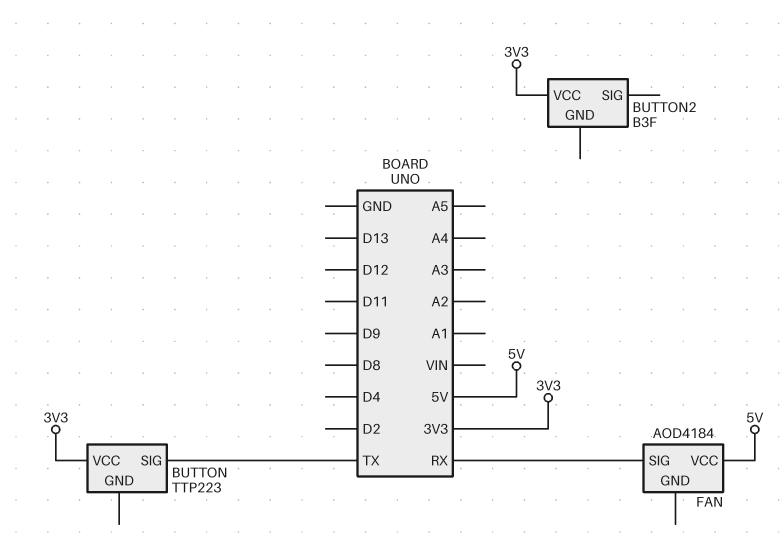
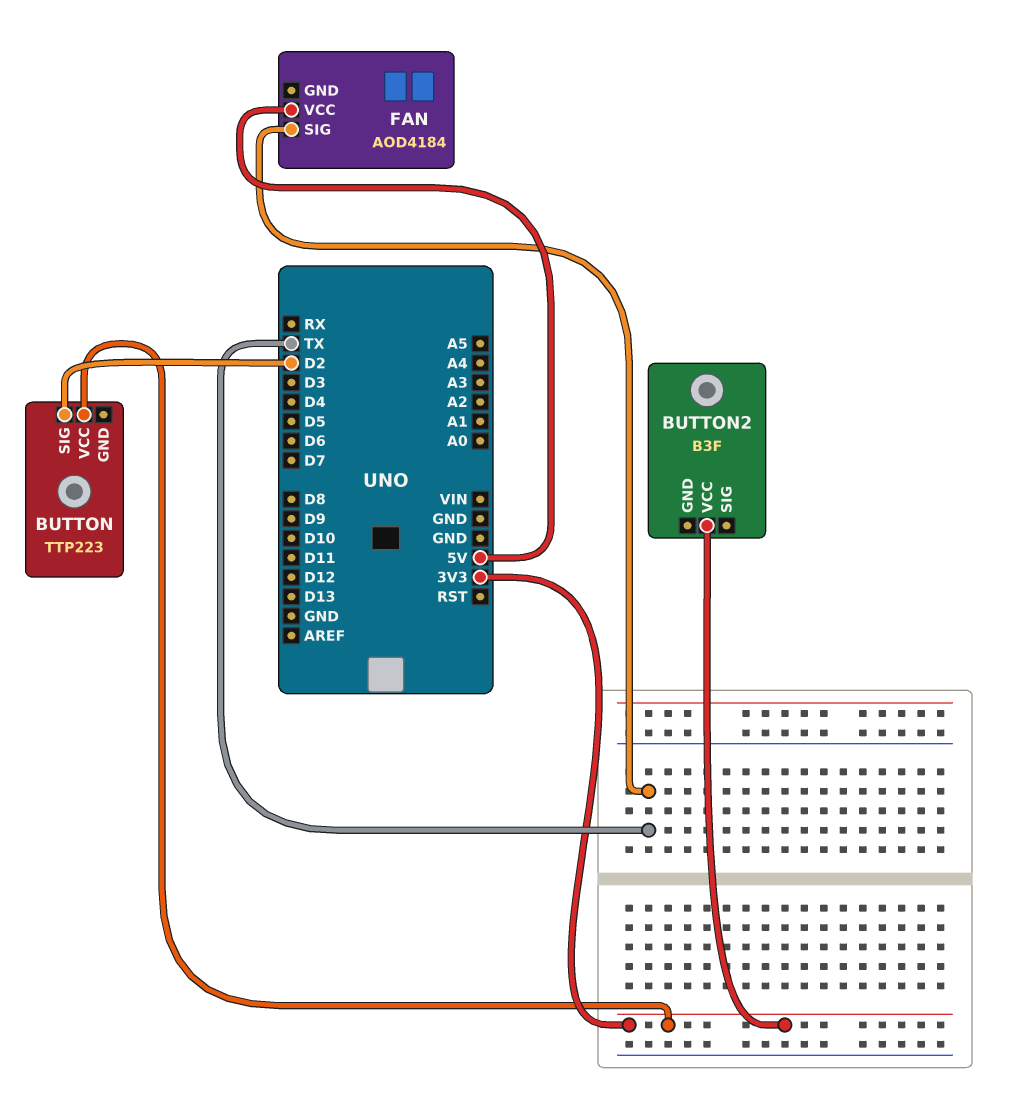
BUTTON pin SIG: TX -> D2
FAN pin SIG: RX -> TX

